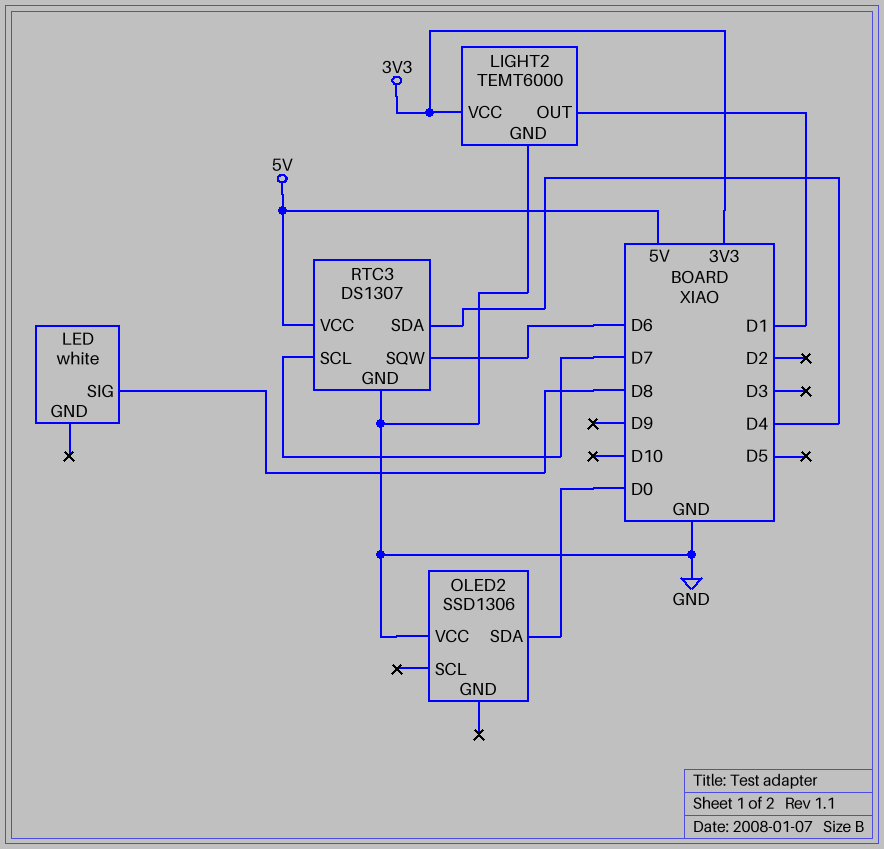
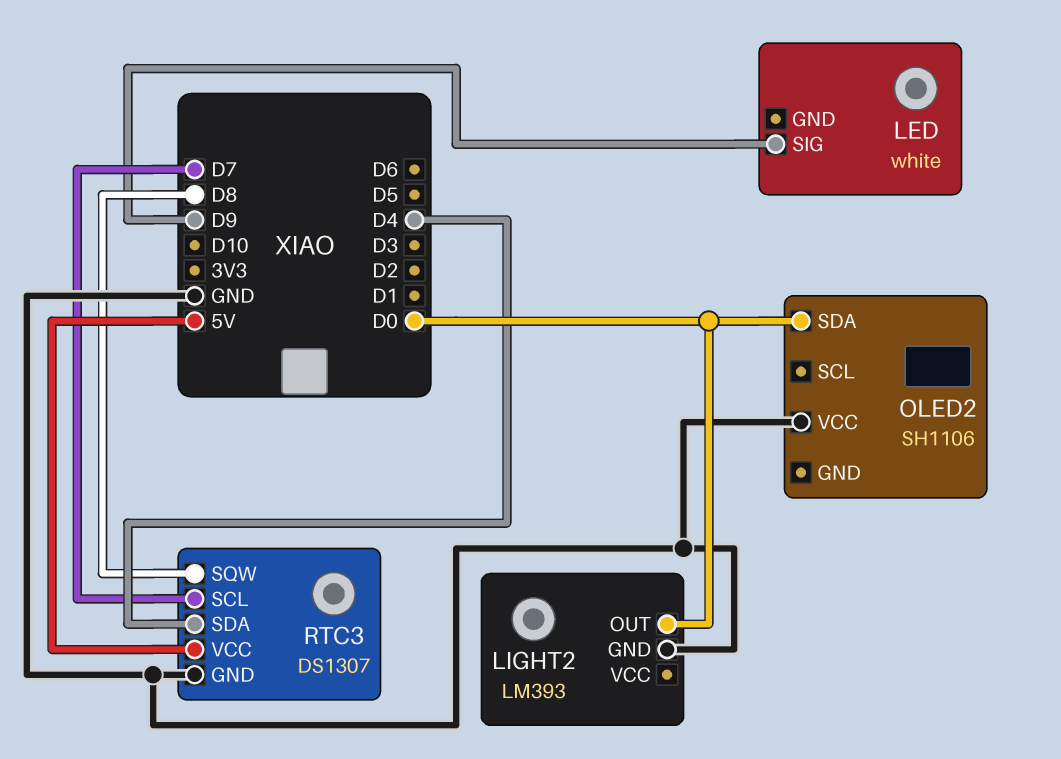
LED pin SIG: D8 -> D9
LIGHT2: TEMT6000 -> LM393
LIGHT2 pin OUT: D1 -> D0
LIGHT2 pin VCC: 3V3 -> none
OLED2: SSD1306 -> SH1106
RTC3 pin SQW: D6 -> D8

